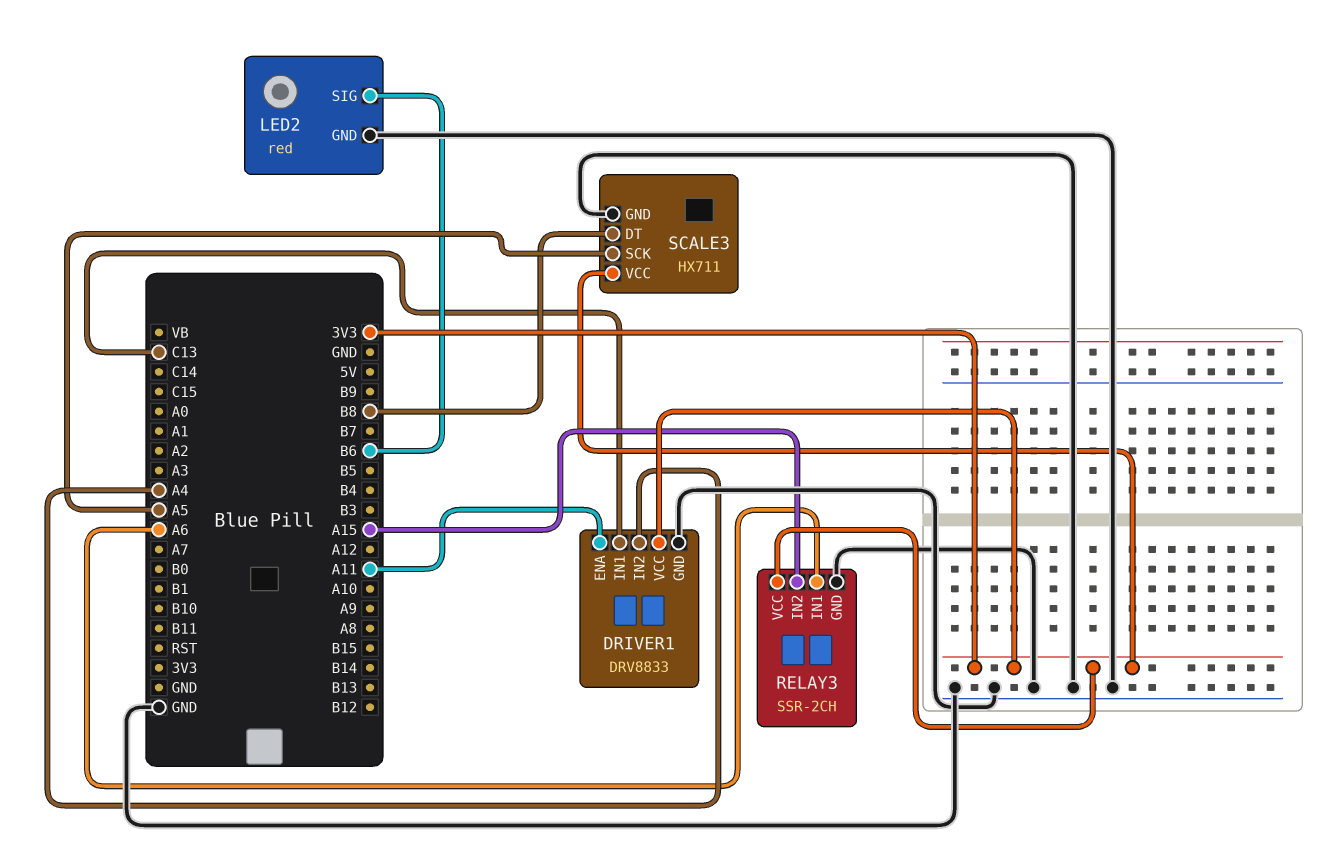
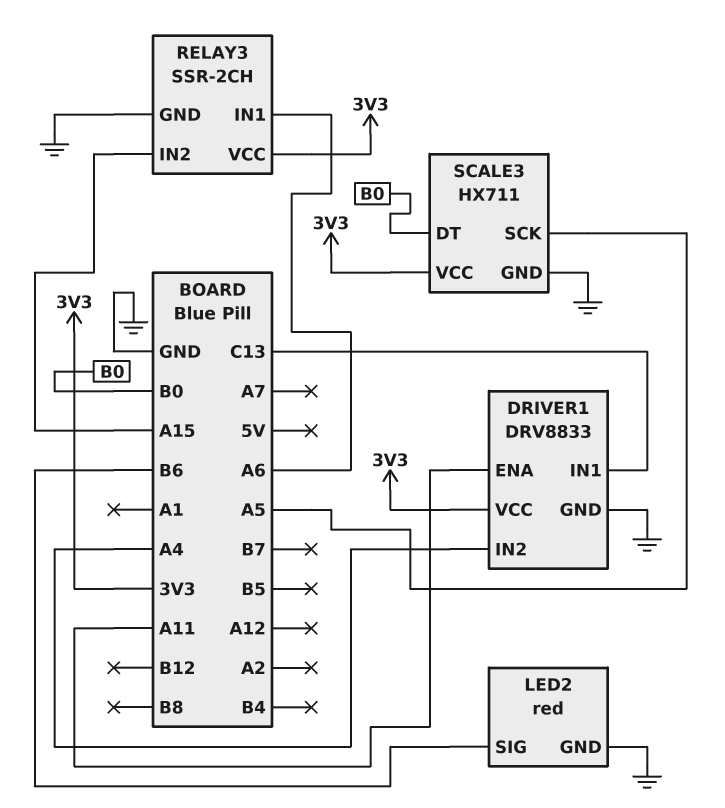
SCALE3 pin DT: B8 -> B0

